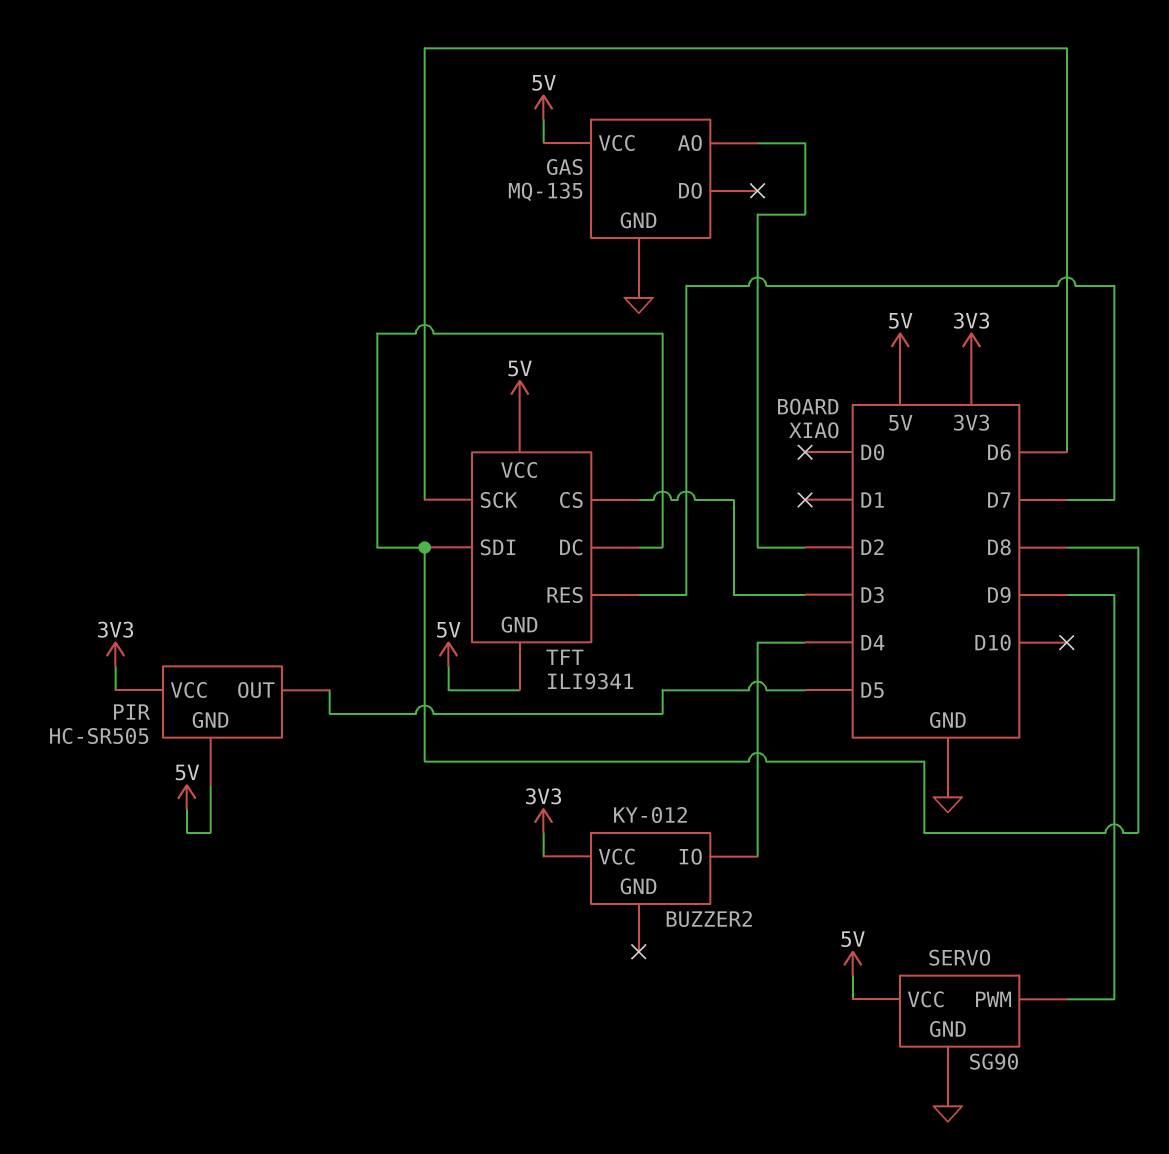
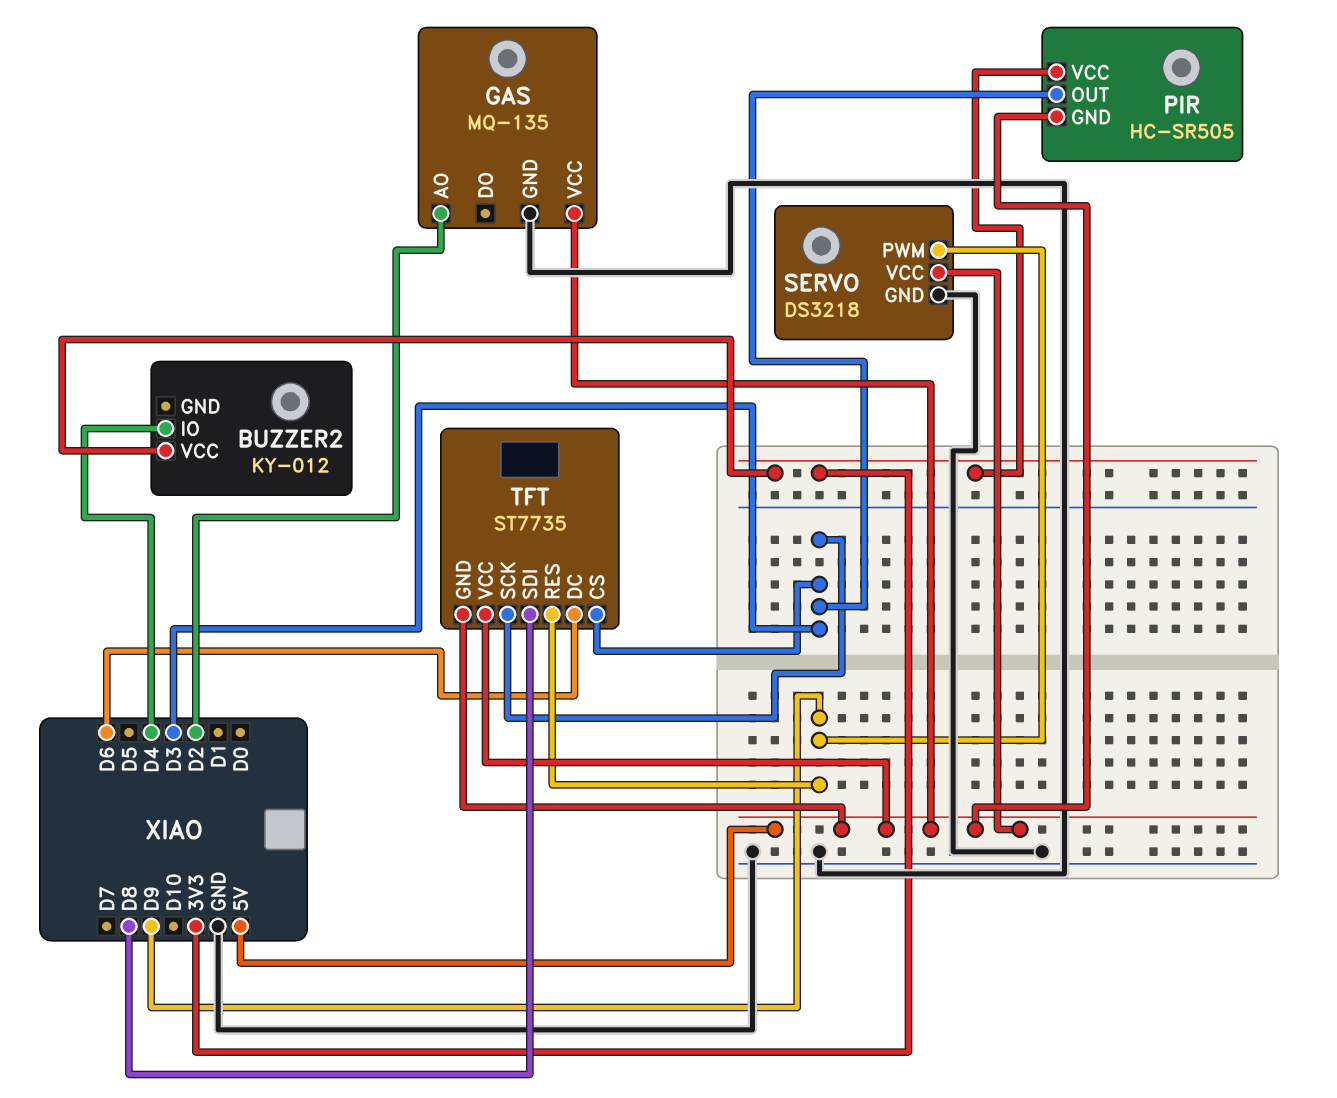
PIR pin OUT: D5 -> D3
SERVO: SG90 -> DS3218
TFT: ILI9341 -> ST7735
TFT pin DC: D8 -> D6
TFT pin RES: D7 -> D9
TFT pin SCK: D6 -> D3

